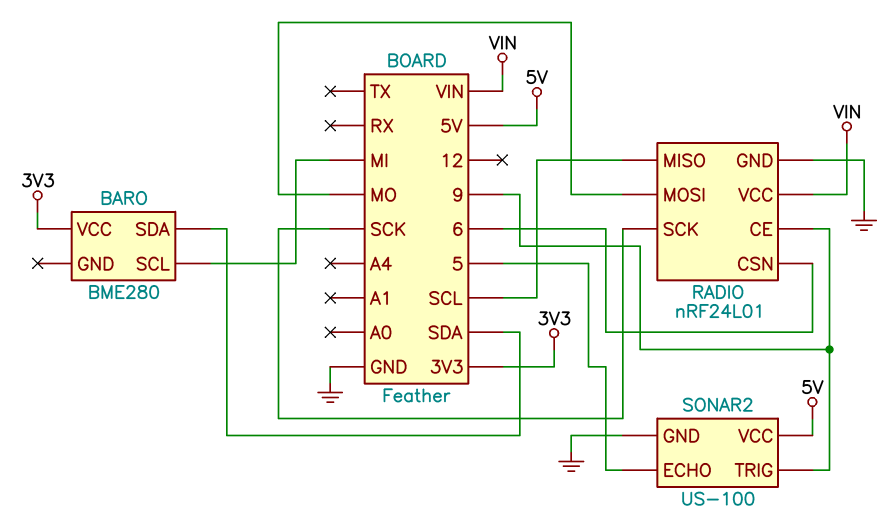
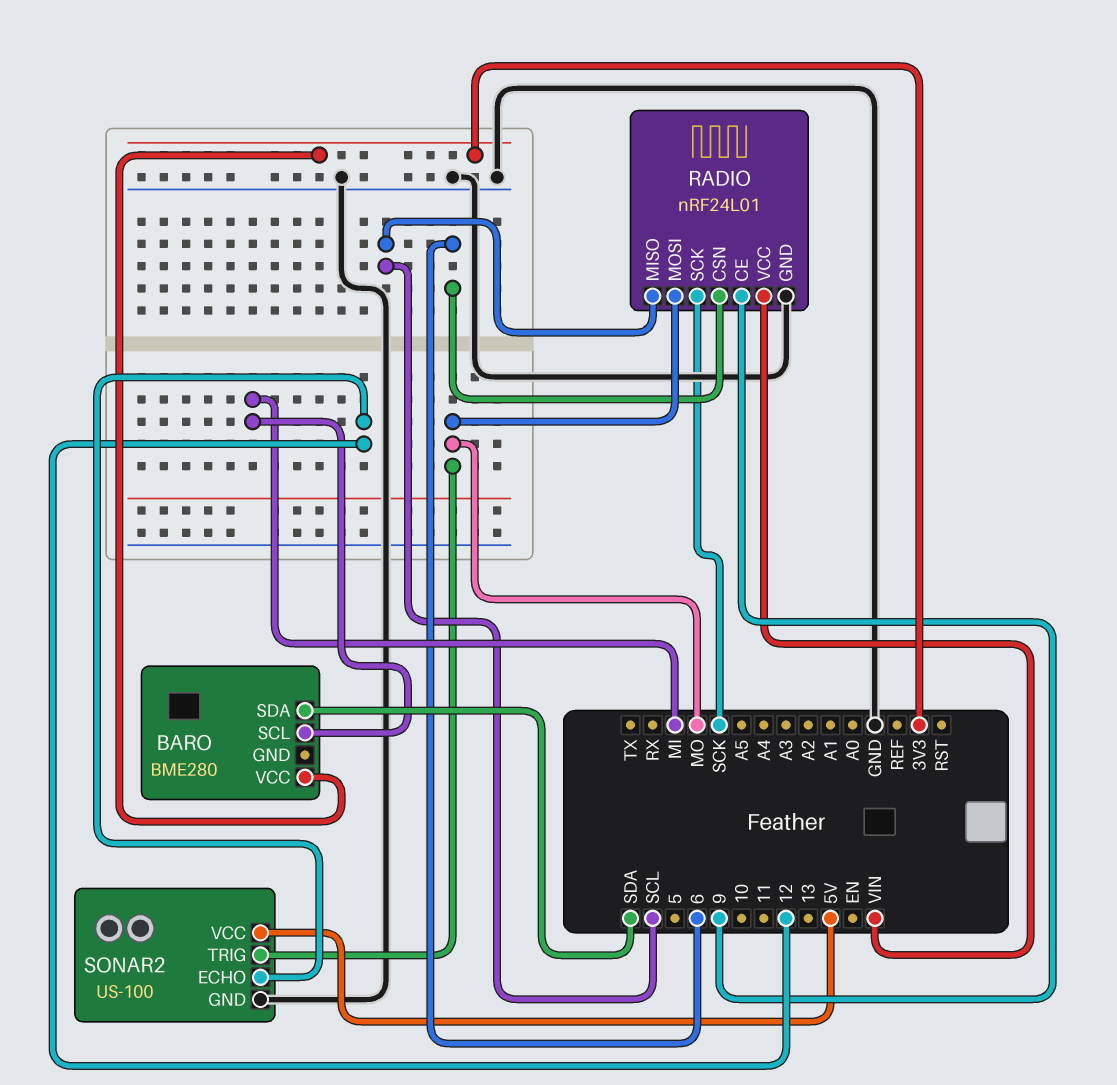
SONAR2 pin ECHO: 5 -> 12
SONAR2 pin TRIG: 9 -> MO

